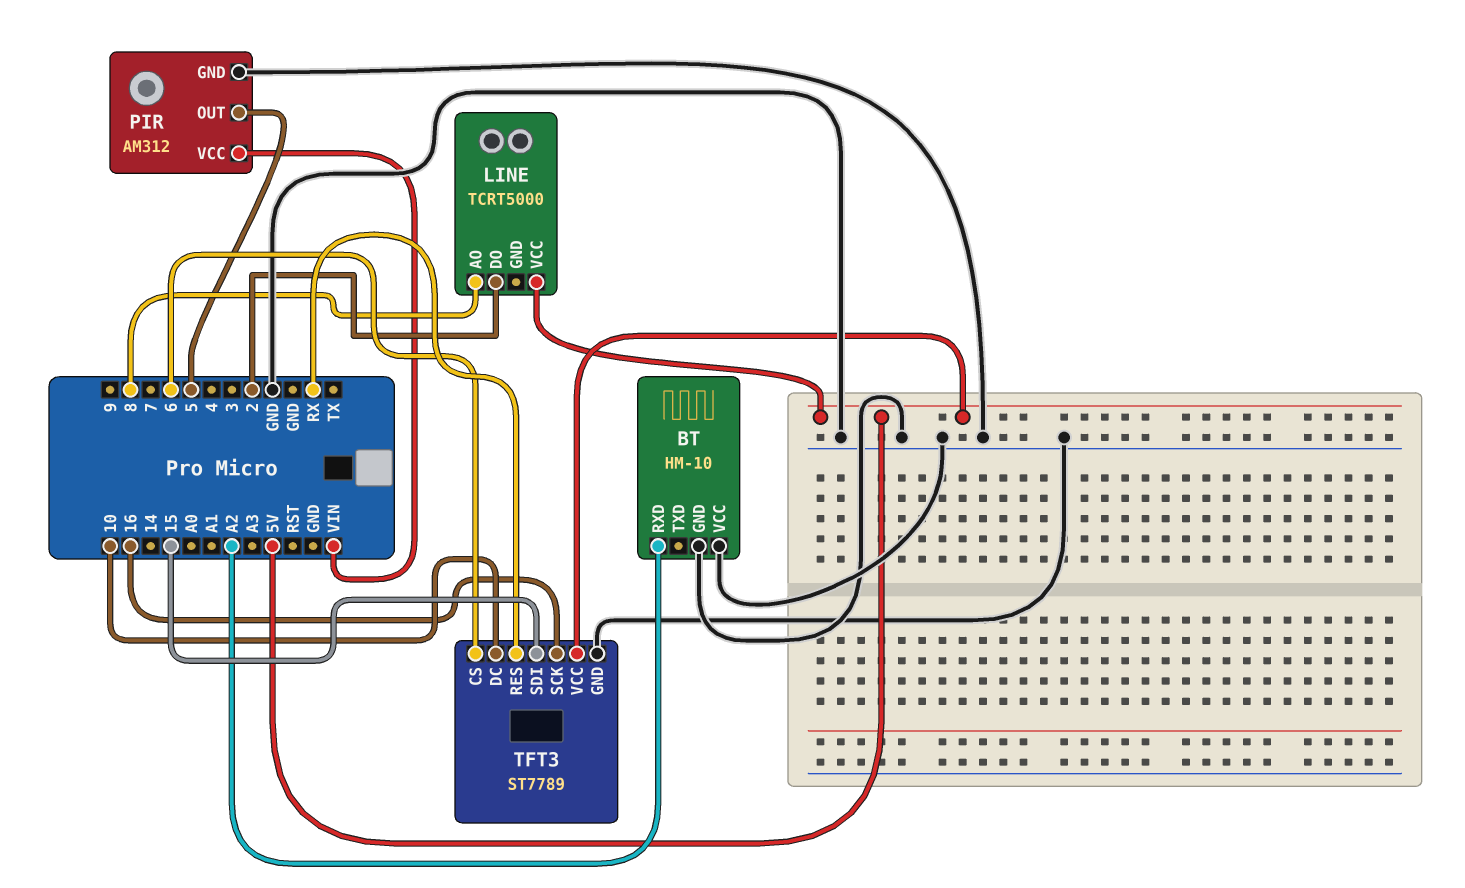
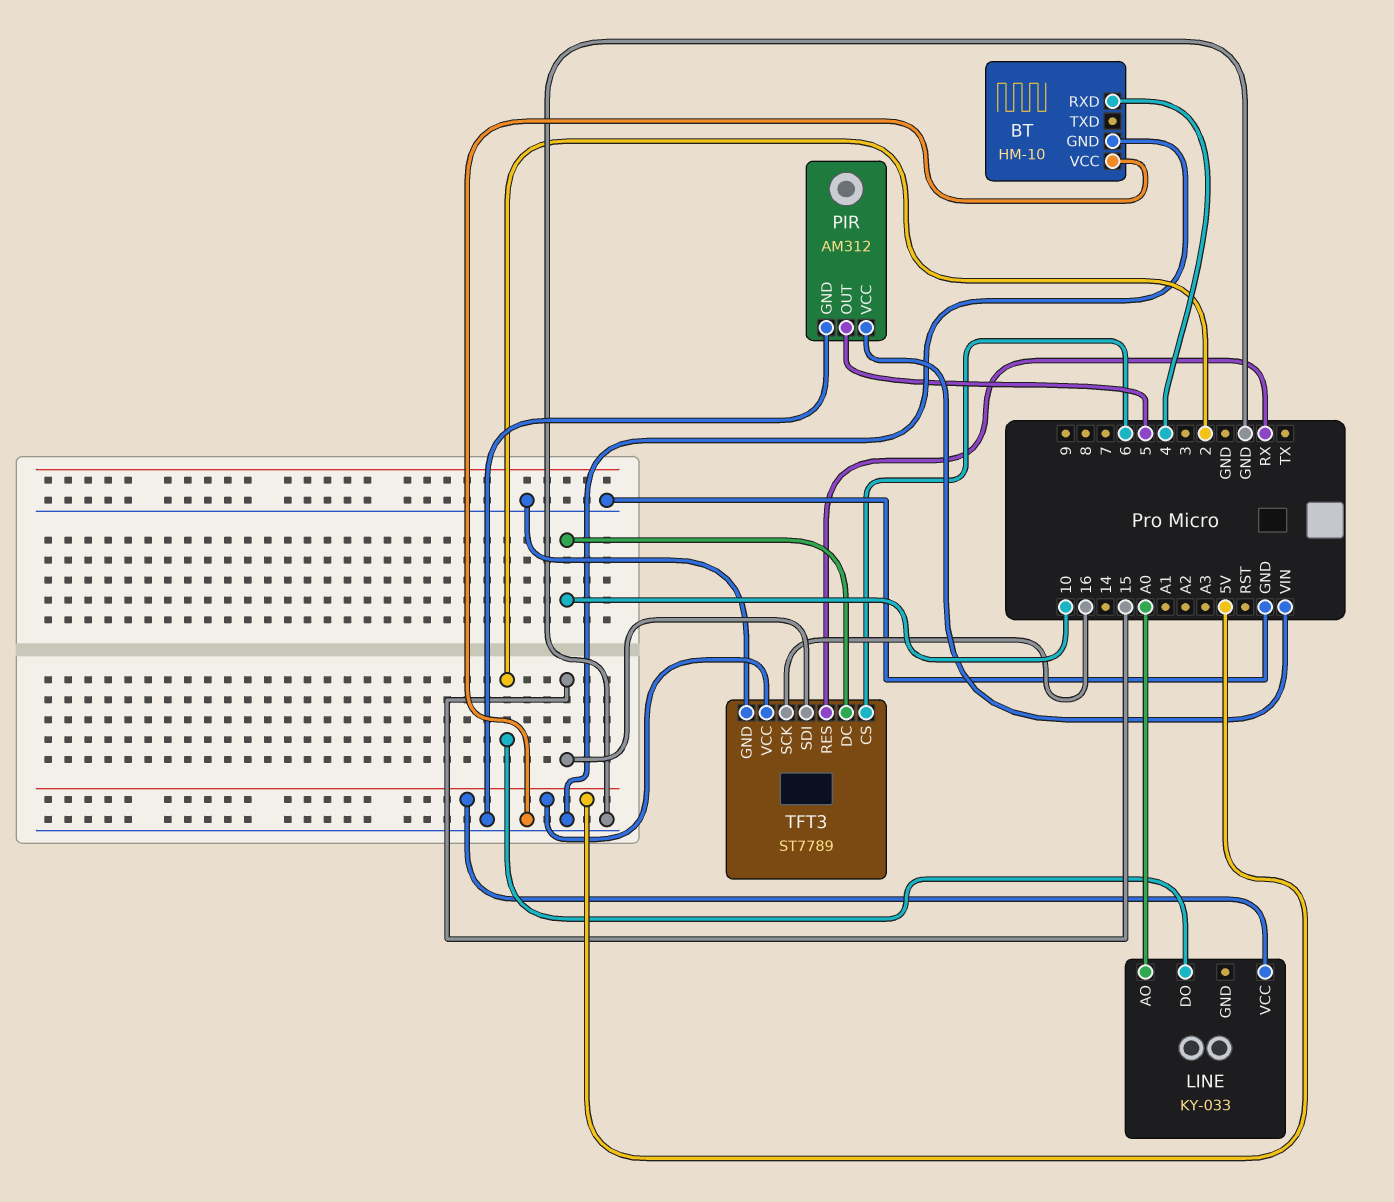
BT pin RXD: A2 -> 4
LINE: TCRT5000 -> KY-033
LINE pin AO: 8 -> A0

